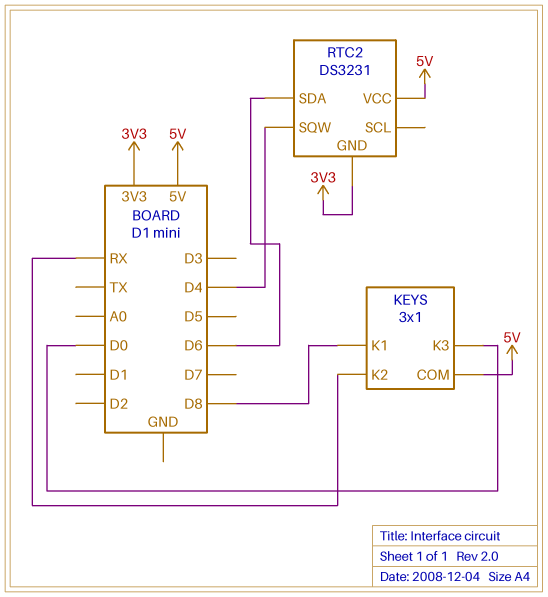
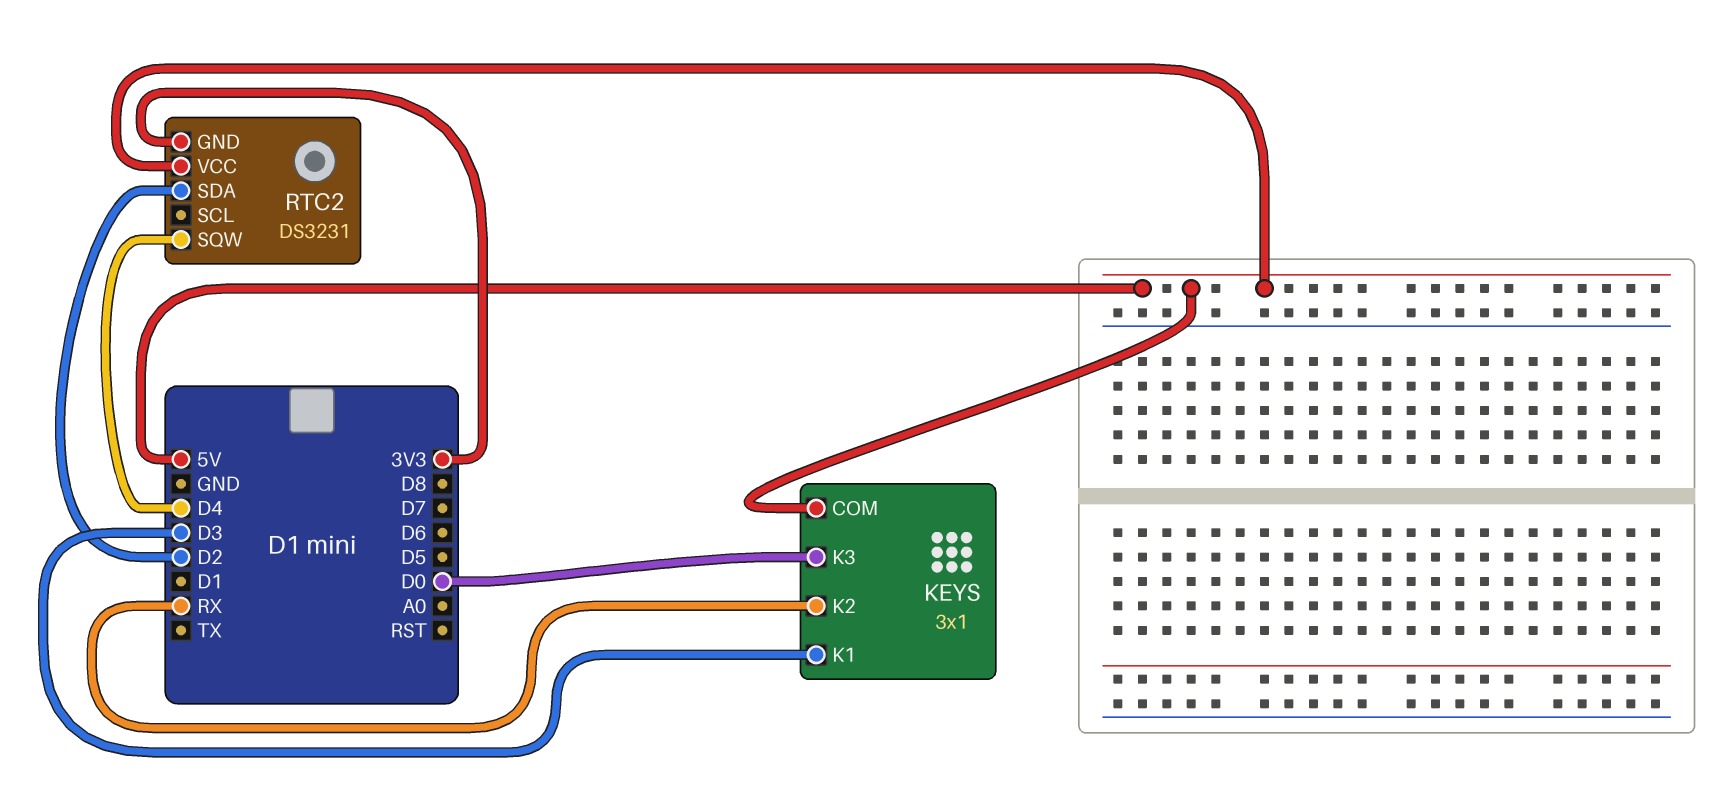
KEYS pin K1: D8 -> D3
RTC2 pin SDA: D6 -> D2

